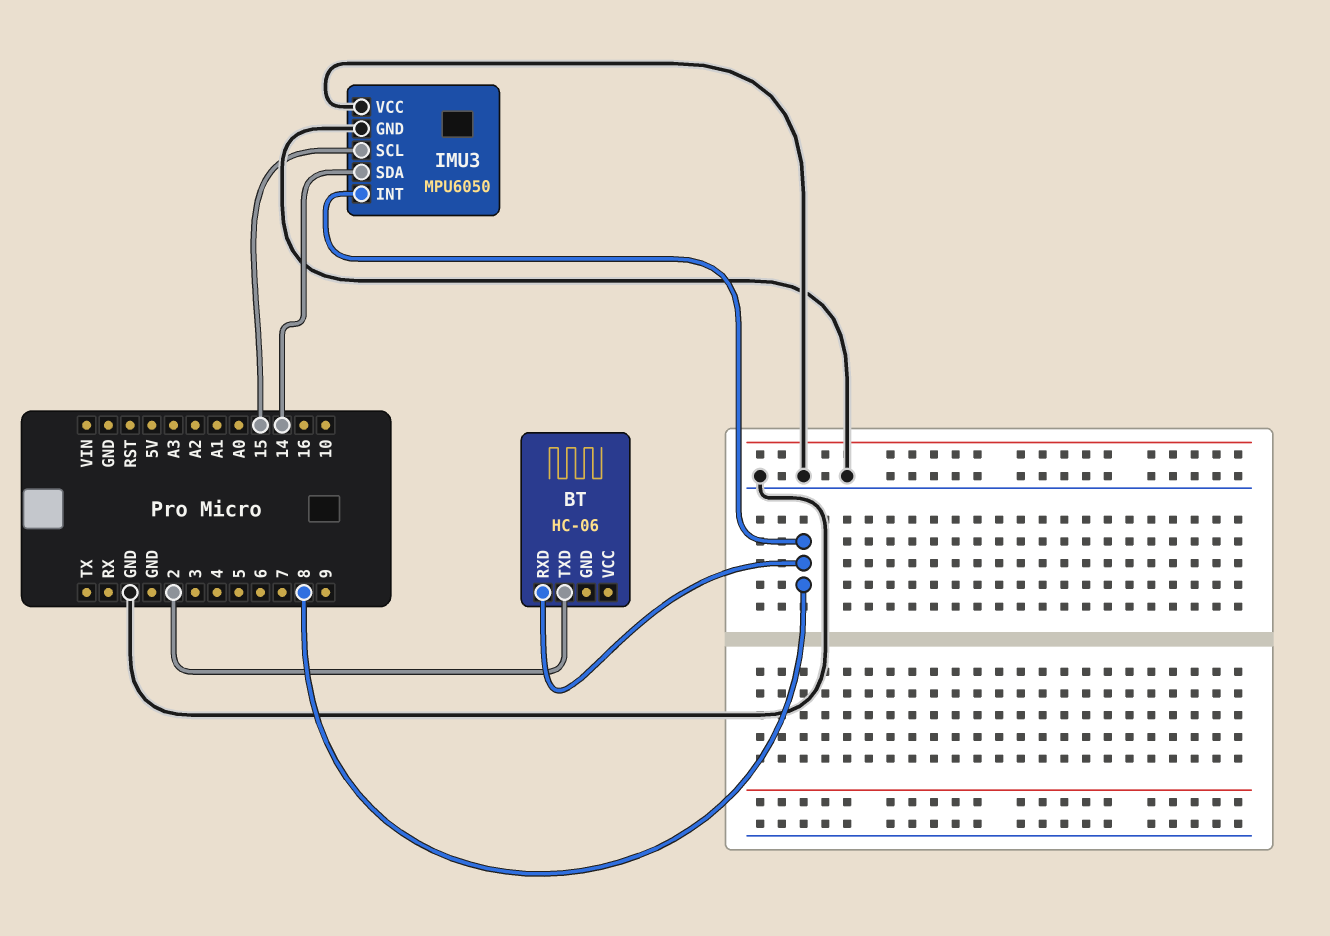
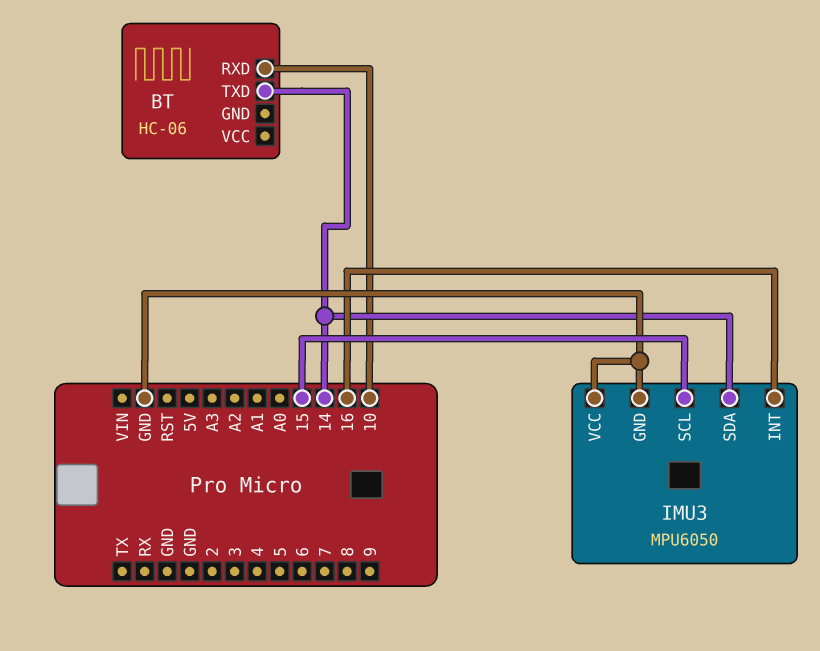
BT pin RXD: 8 -> 10
BT pin TXD: 2 -> 14
IMU3 pin INT: 8 -> 16

